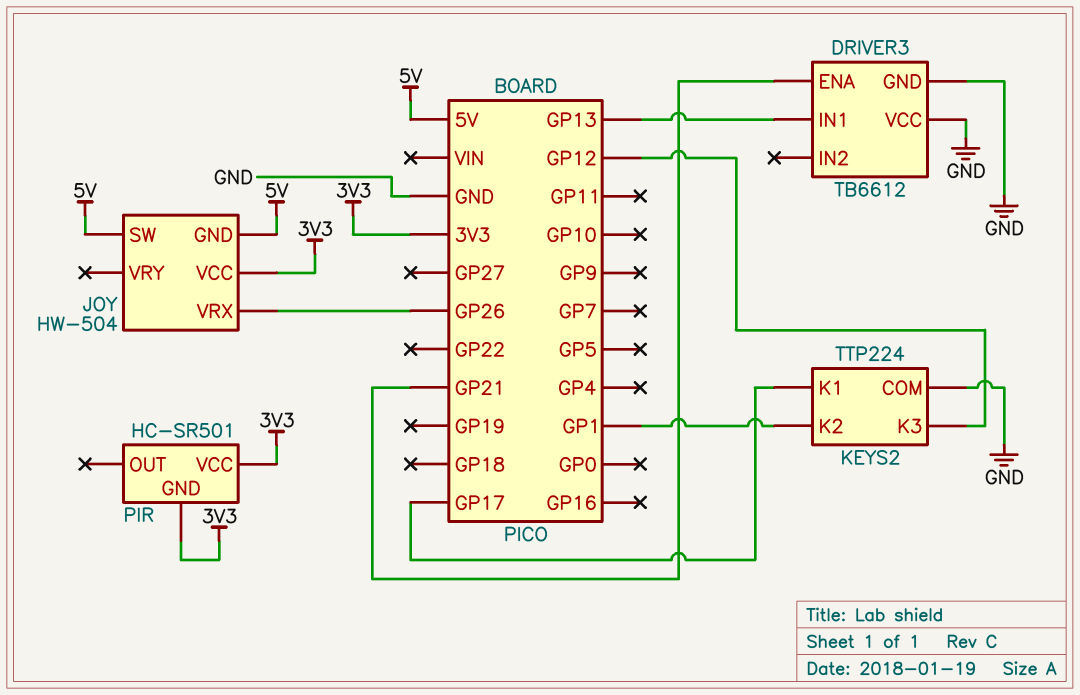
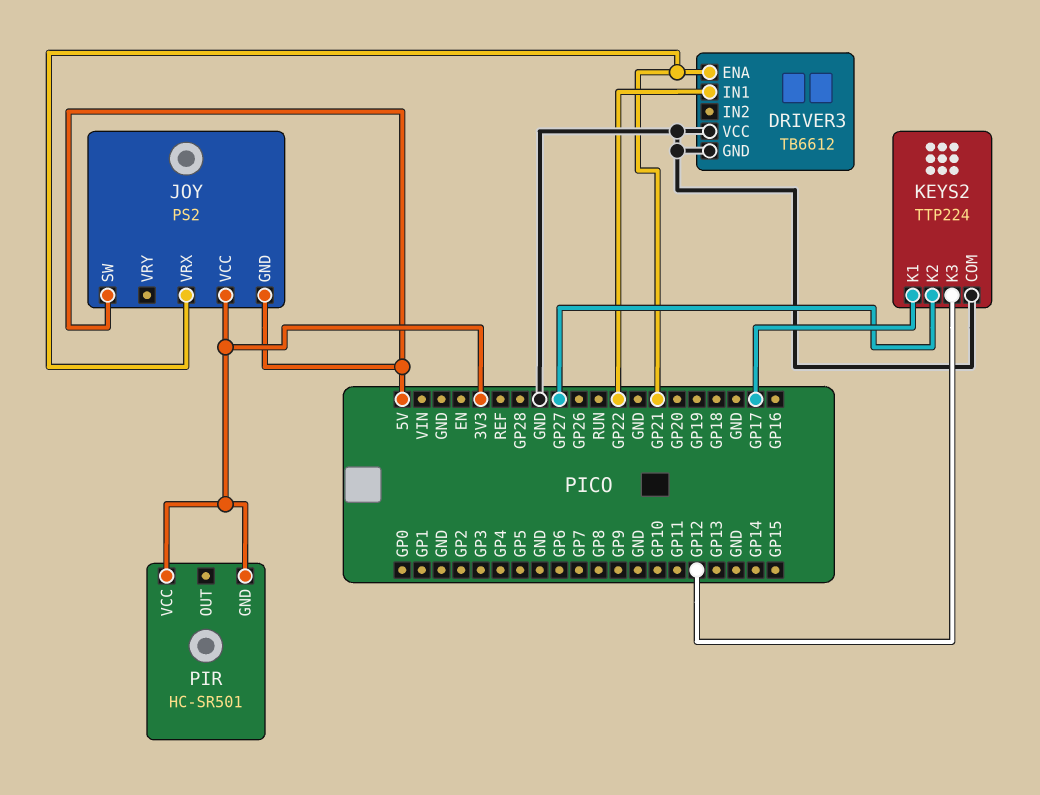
DRIVER3 pin IN1: GP13 -> GP22
JOY: HW-504 -> PS2
JOY pin VRX: GP26 -> GP21
KEYS2 pin K2: GP1 -> GP27

